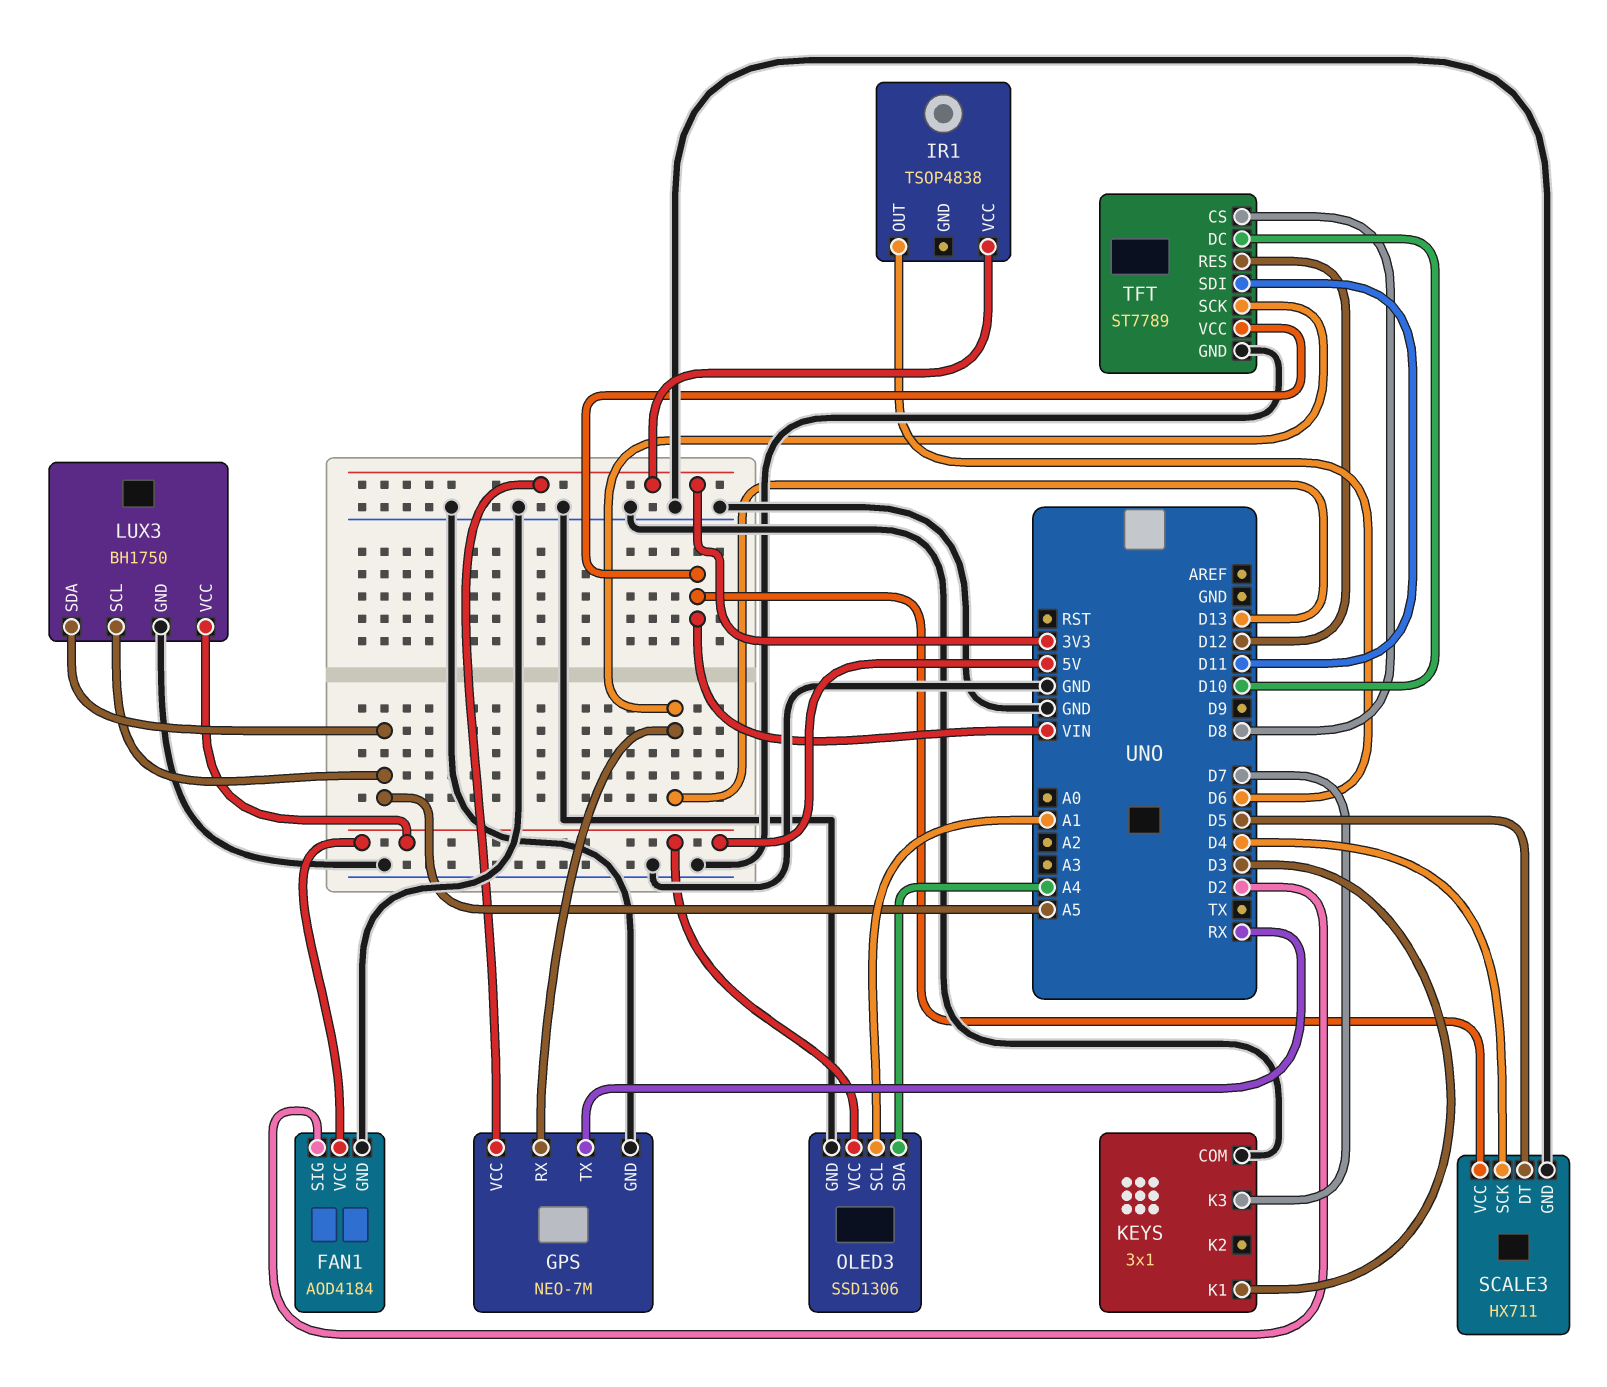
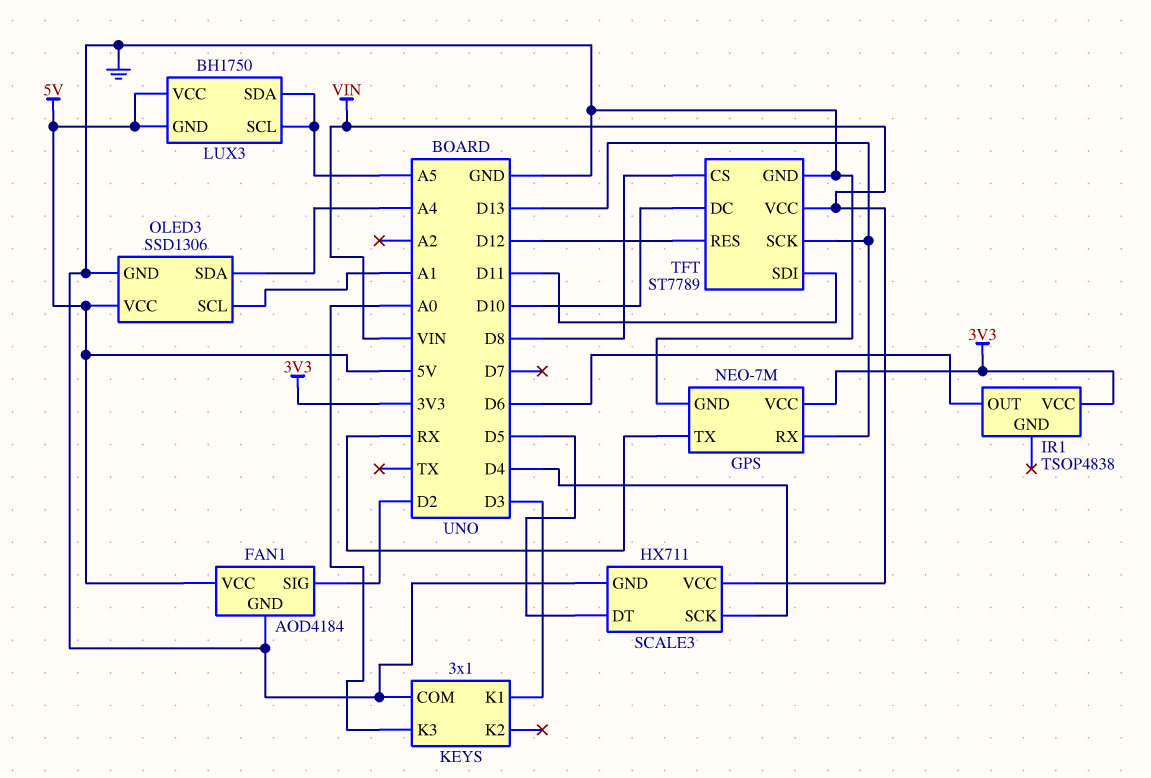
KEYS pin K3: D7 -> A0
LUX3 pin GND: GND -> 5V

